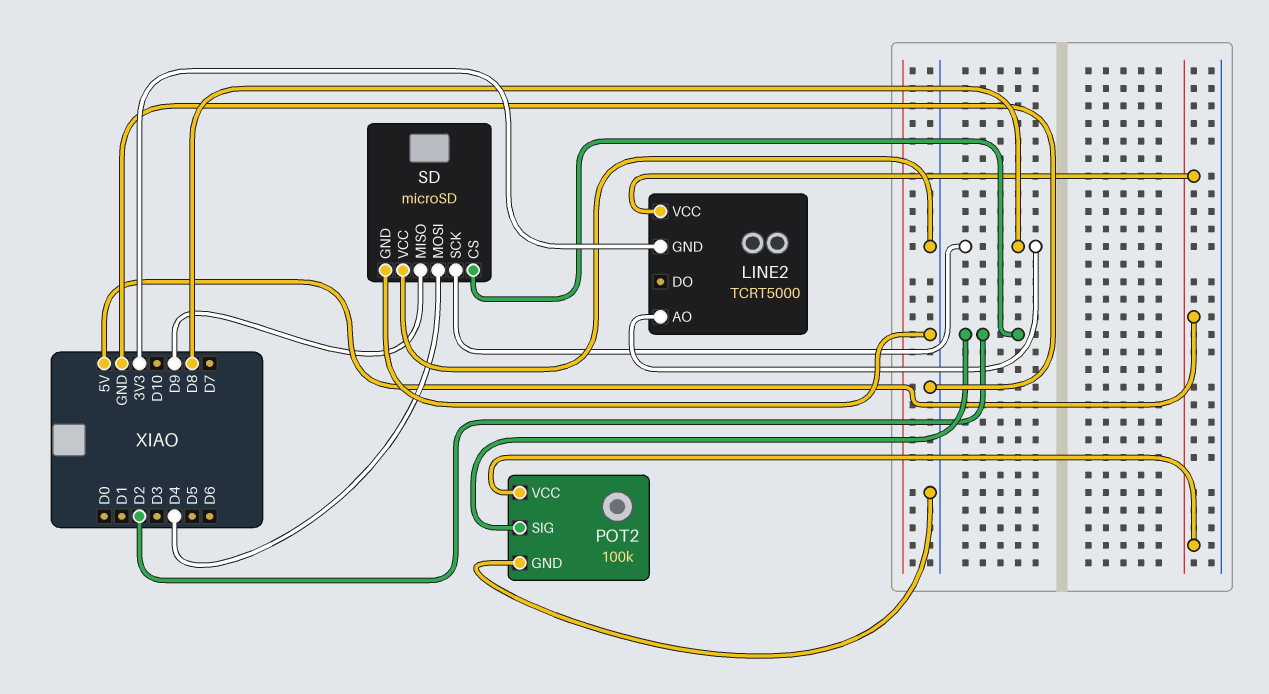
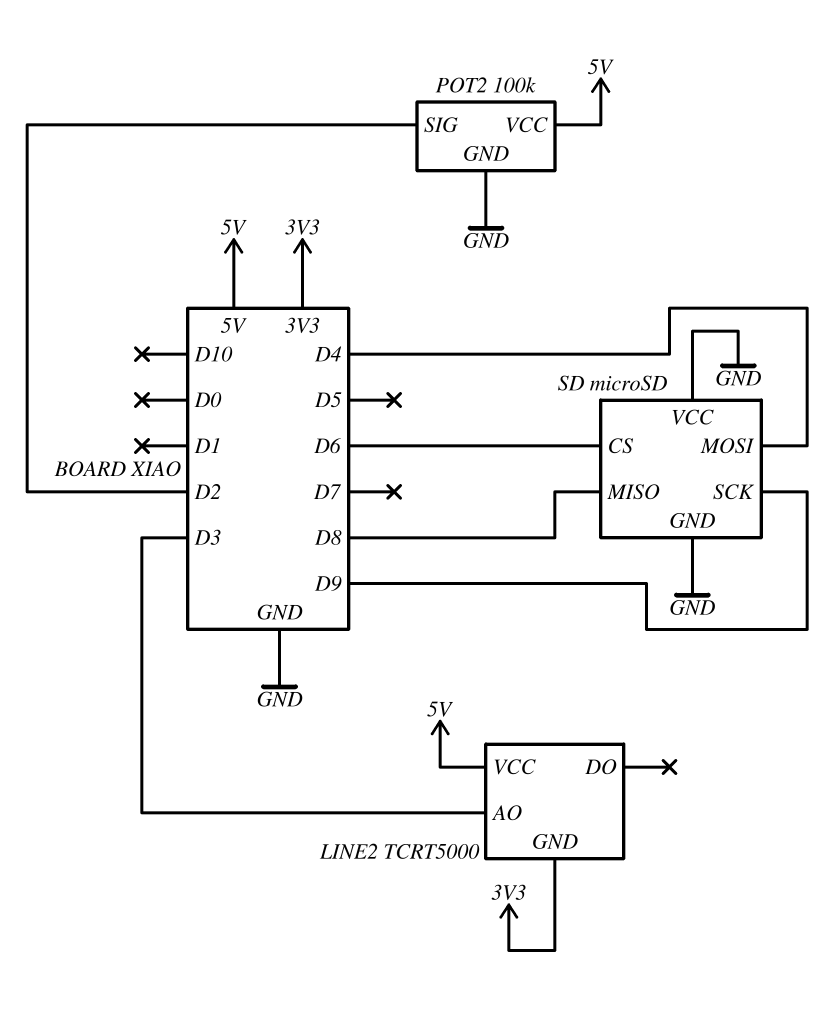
LINE2 pin AO: D8 -> D3
SD pin CS: D2 -> D6
SD pin MISO: D9 -> D8
SD pin SCK: D8 -> D9

